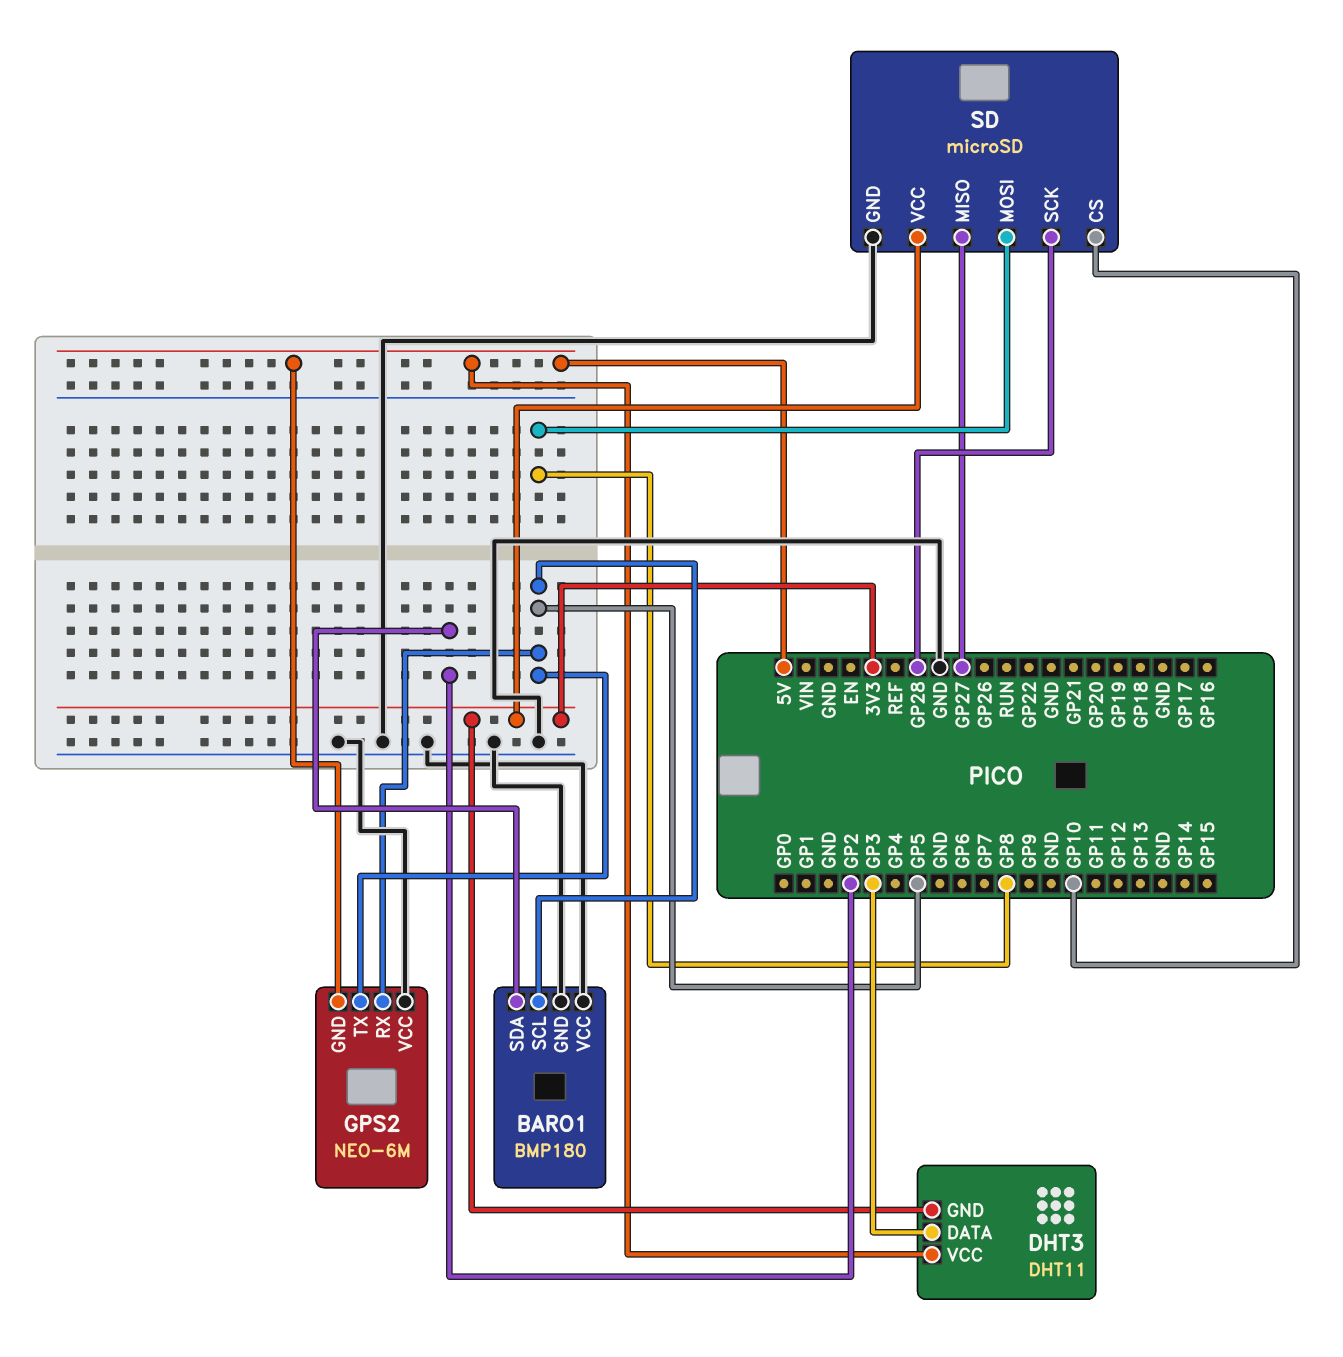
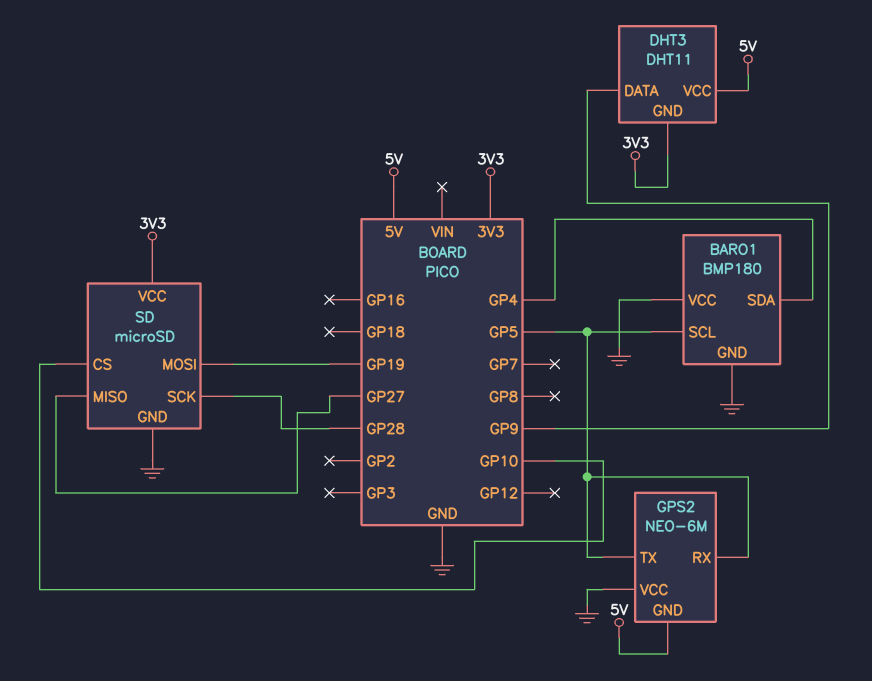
BARO1 pin SDA: GP2 -> GP4
DHT3 pin DATA: GP3 -> GP9
SD pin MOSI: GP8 -> GP19

